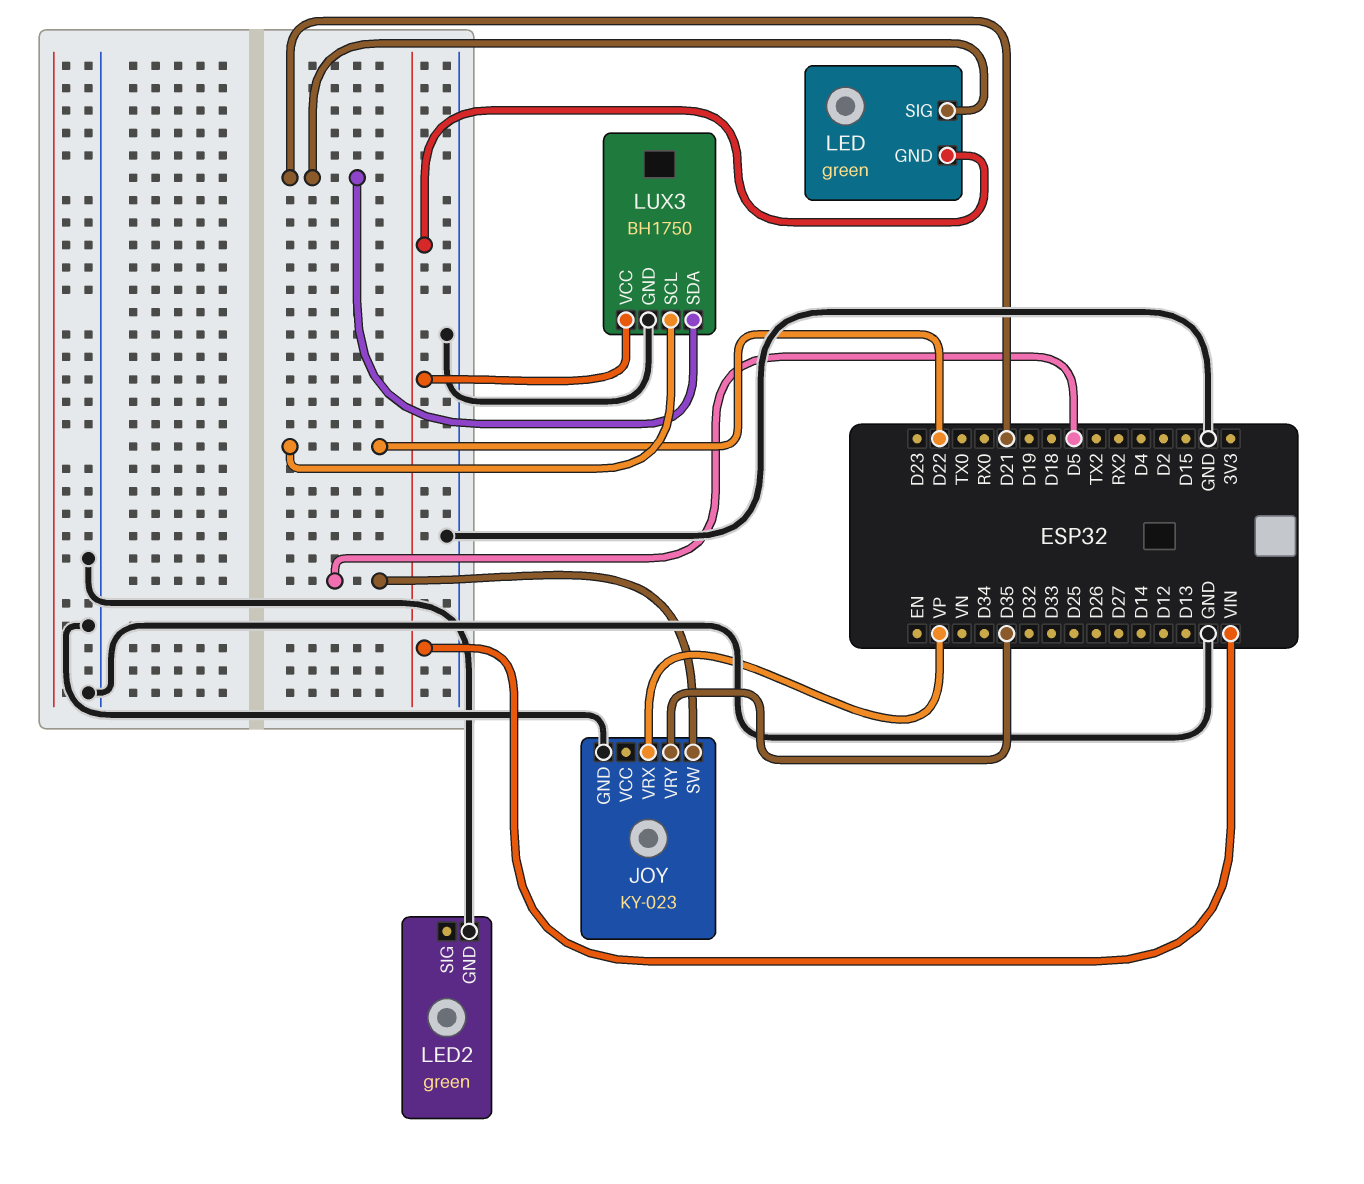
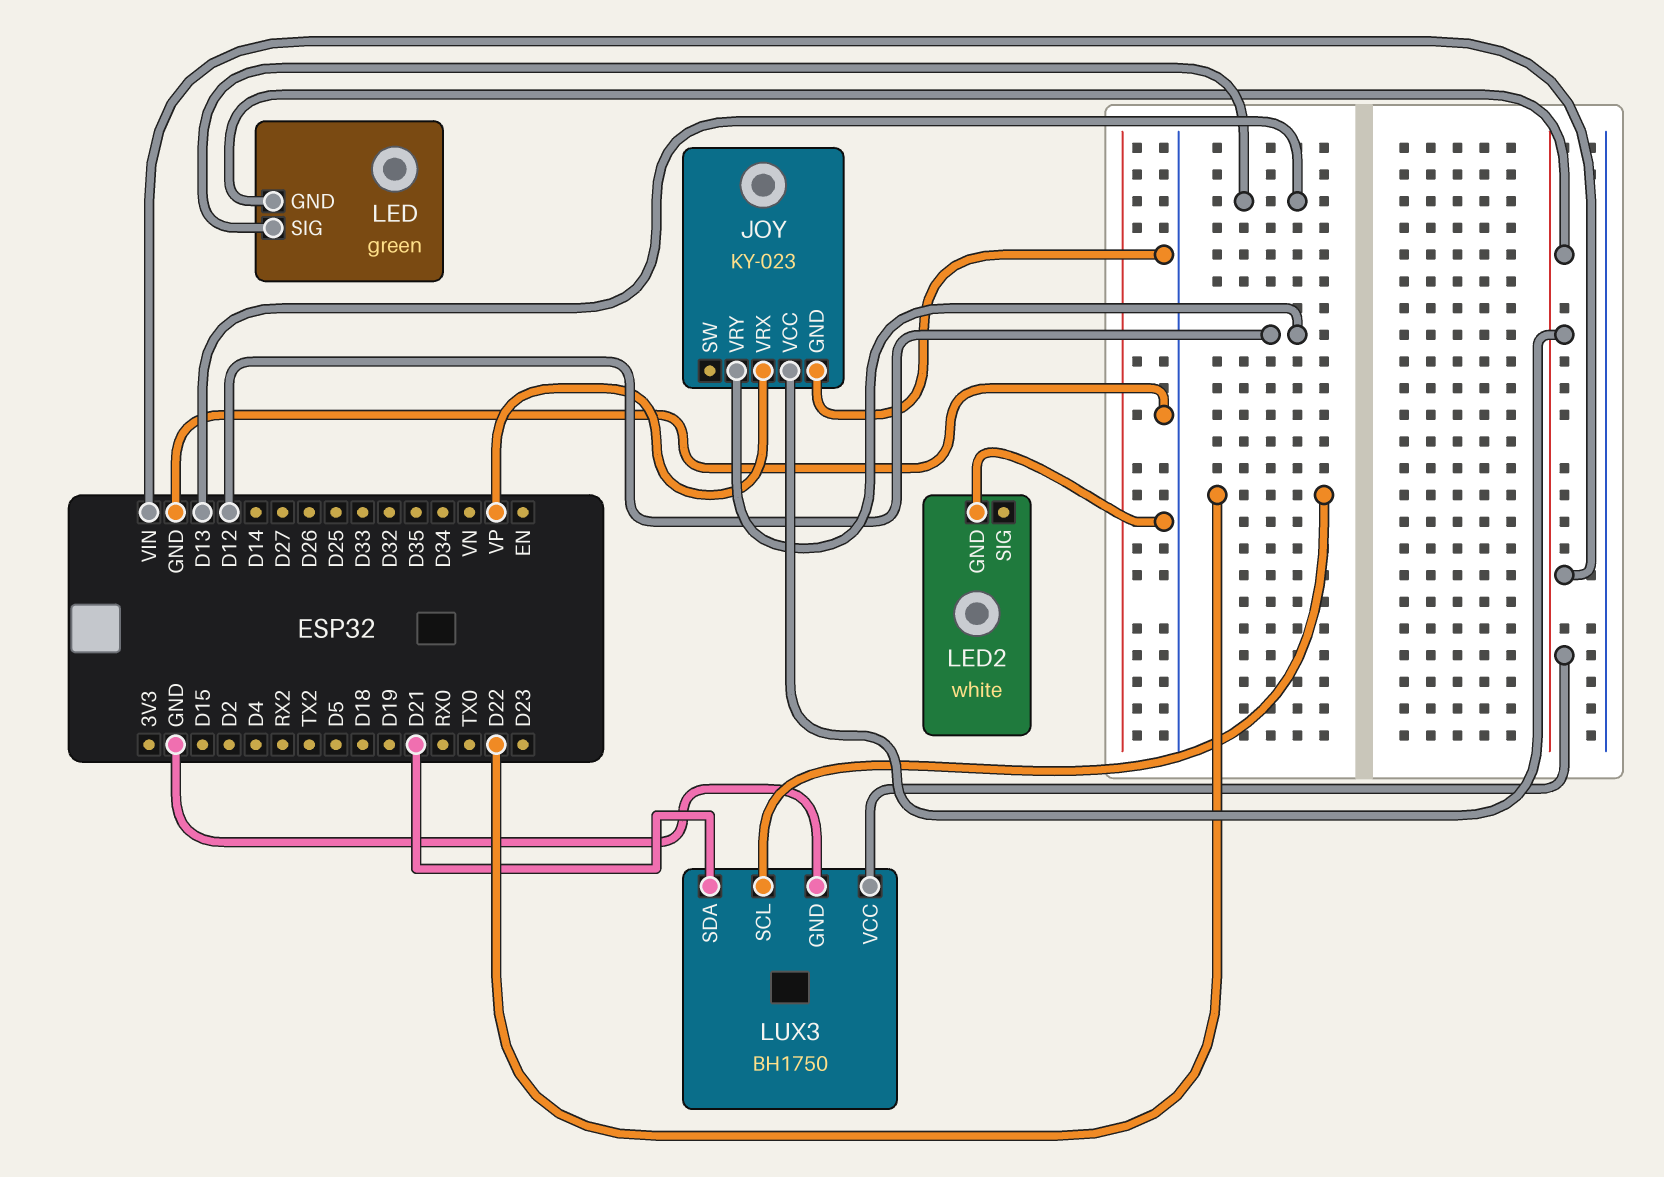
JOY pin SW: D5 -> none
JOY pin VCC: none -> VIN
JOY pin VRY: D35 -> D12
LED pin SIG: D21 -> D13
LED2: green -> white

